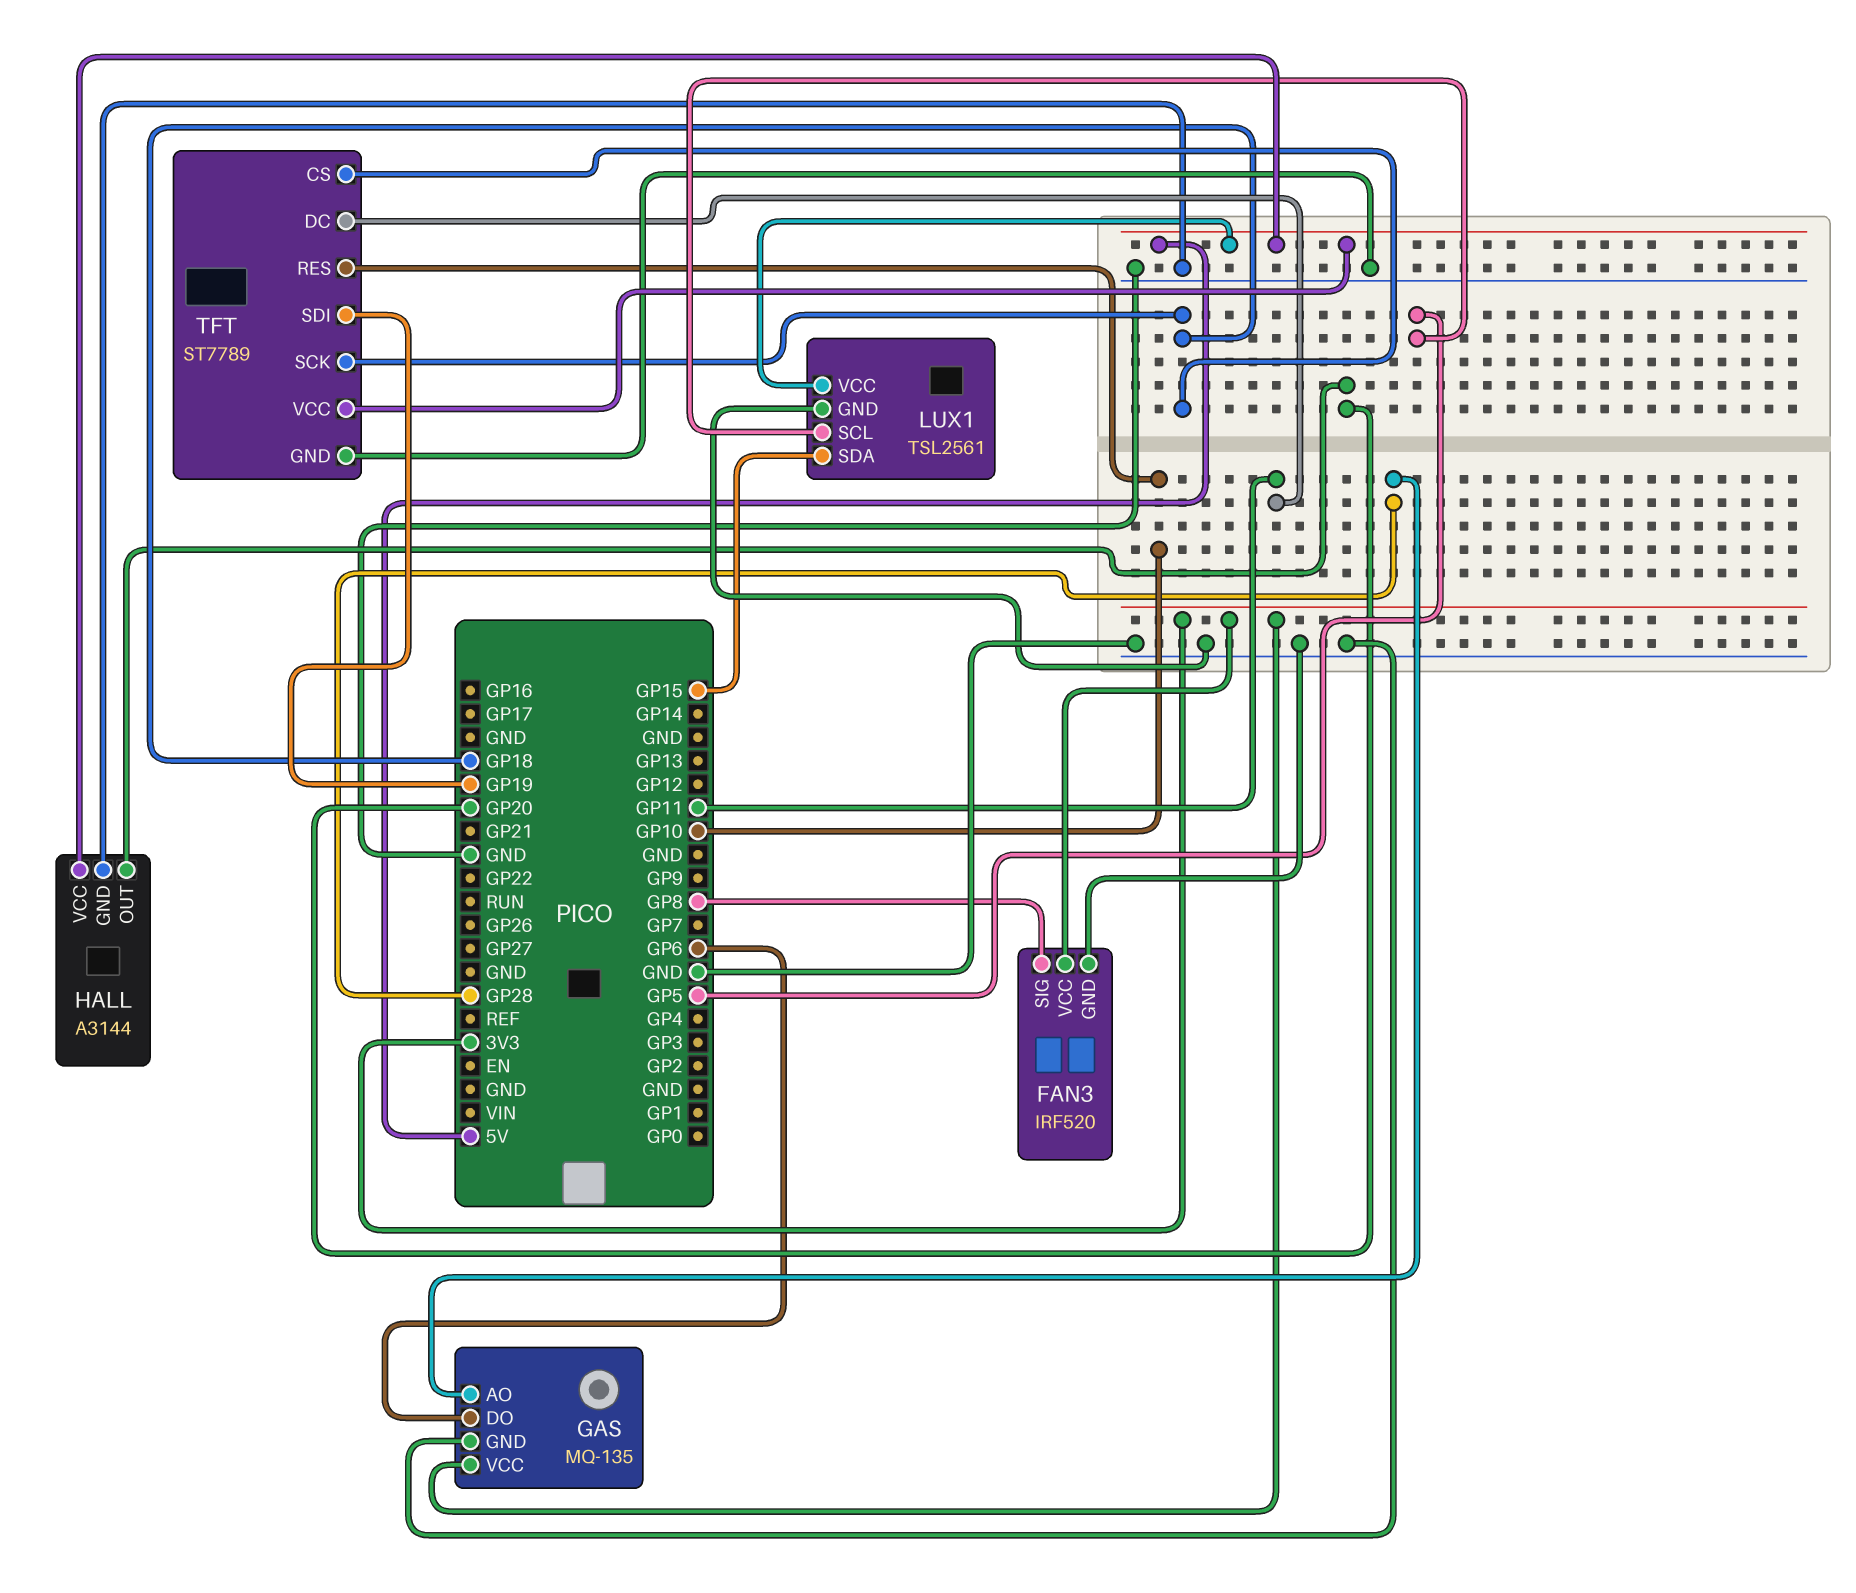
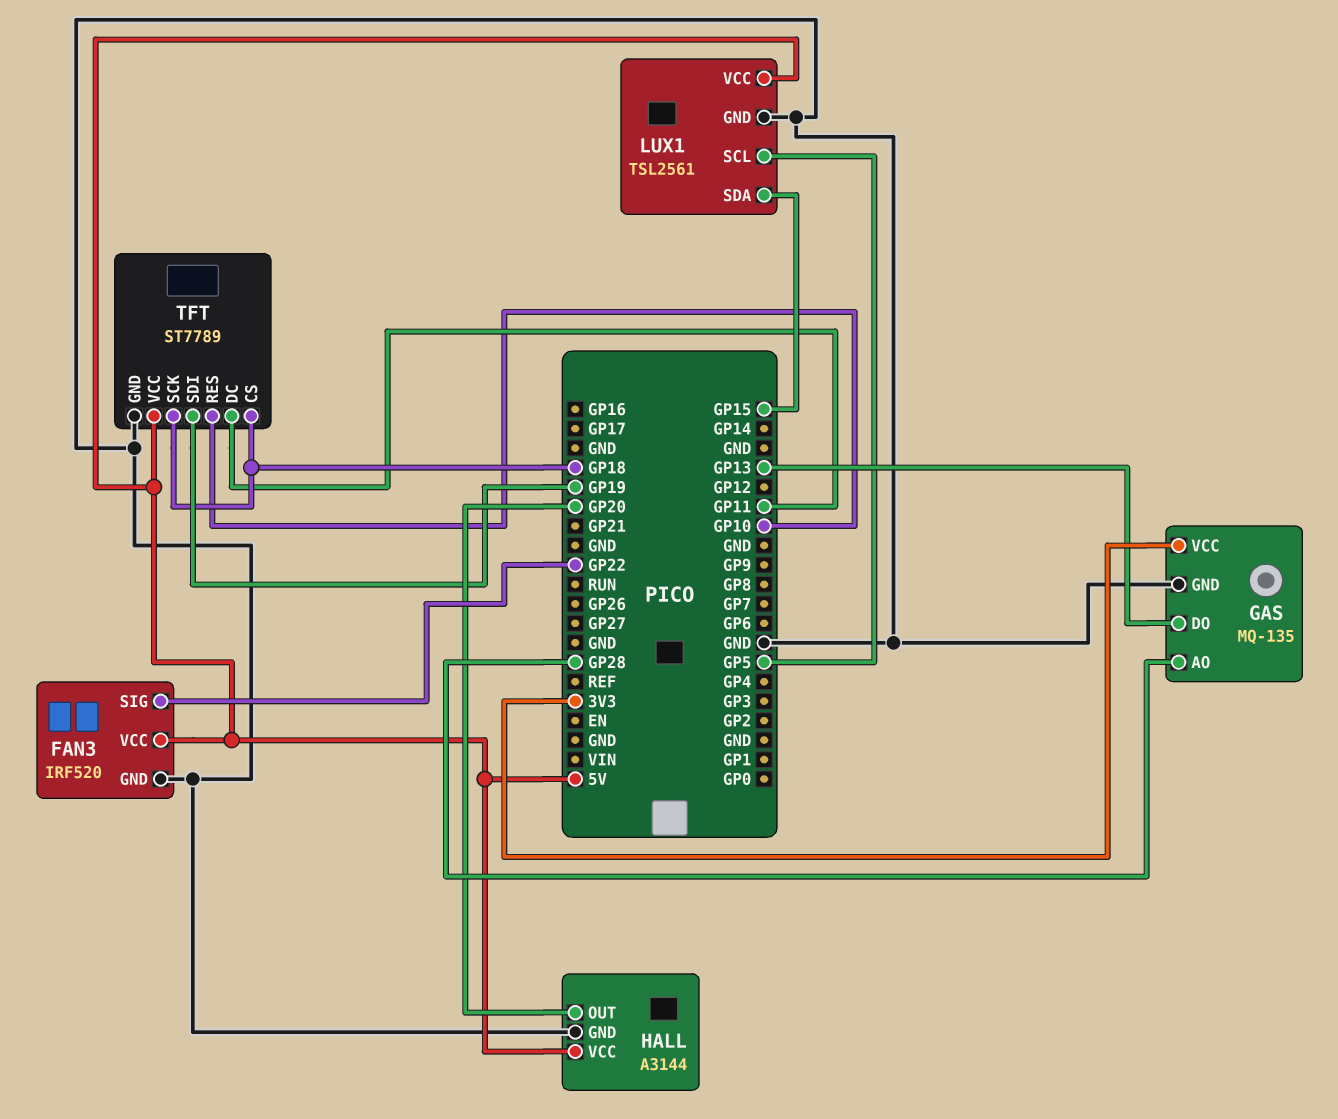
FAN3 pin SIG: GP8 -> GP22
FAN3 pin VCC: 3V3 -> 5V
GAS pin DO: GP6 -> GP13

